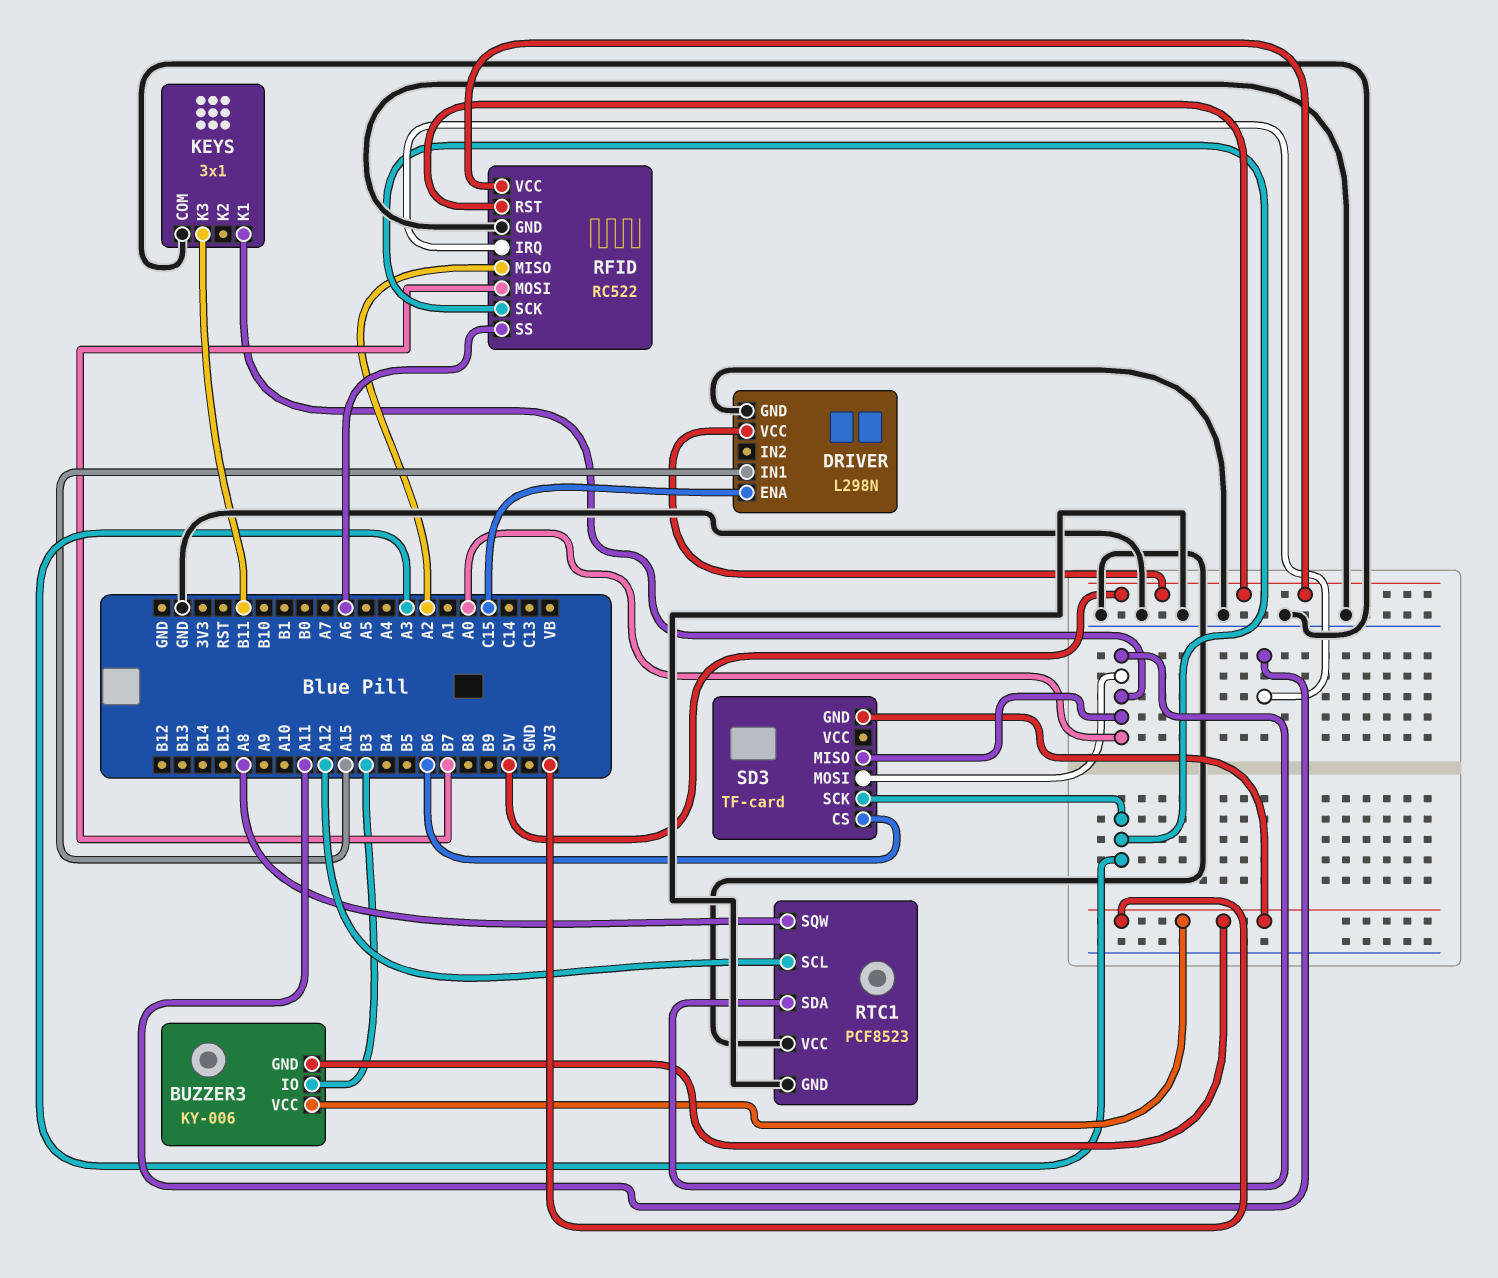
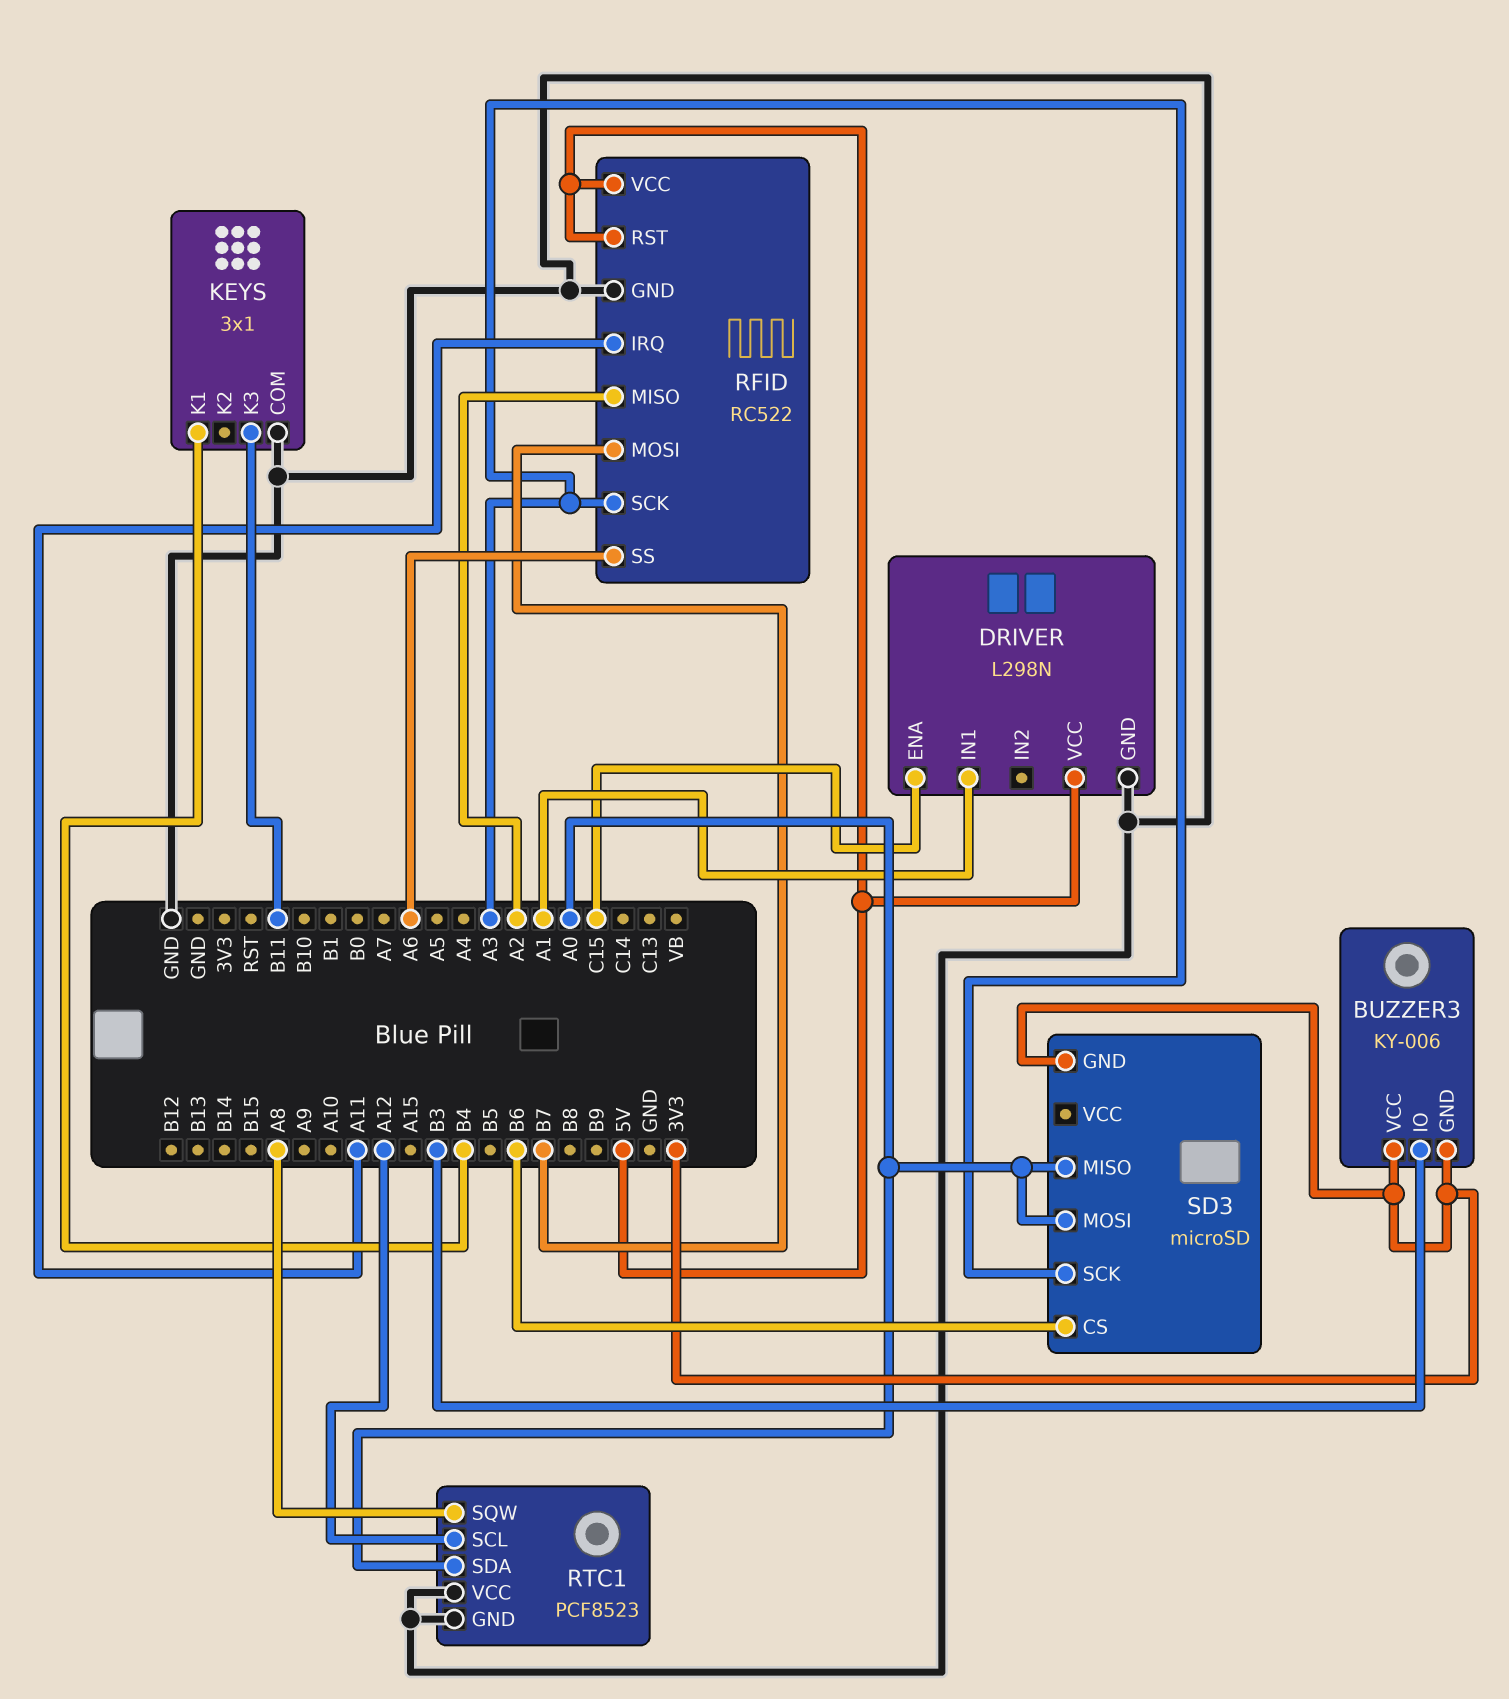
DRIVER pin IN1: A15 -> A1
KEYS pin K1: A0 -> B4
SD3: TF-card -> microSD

